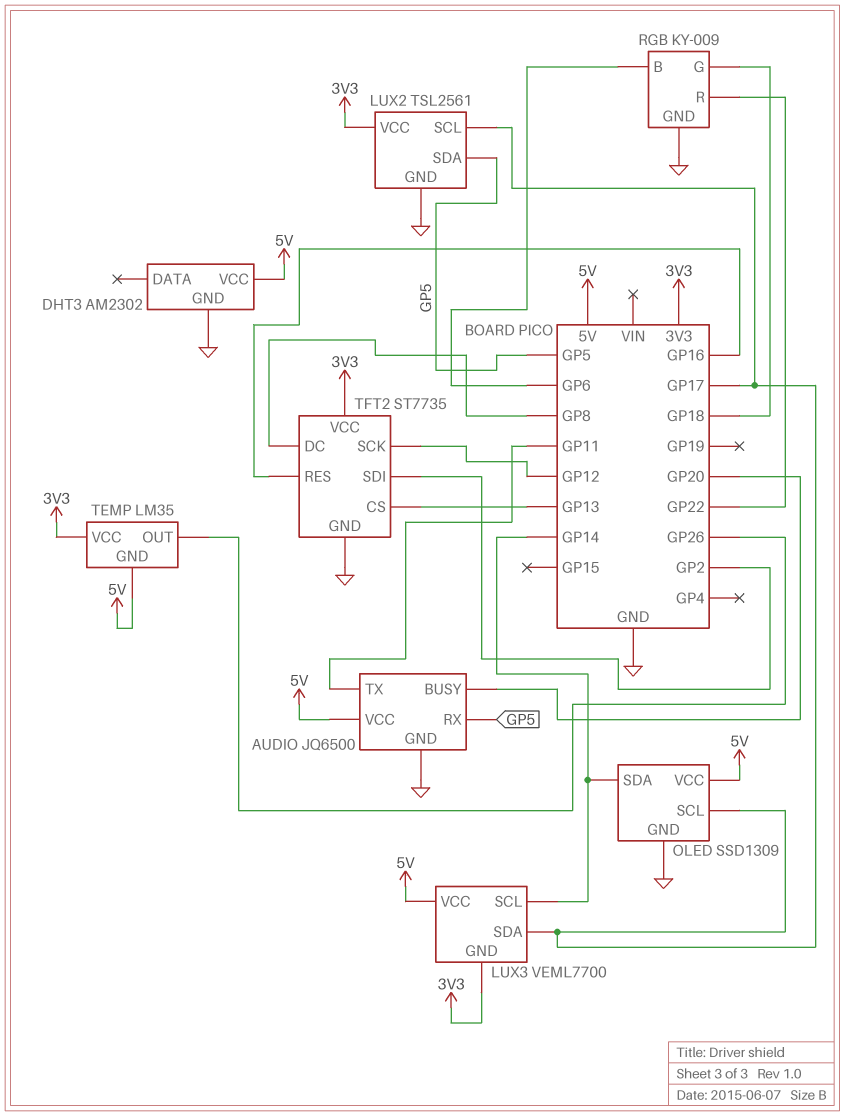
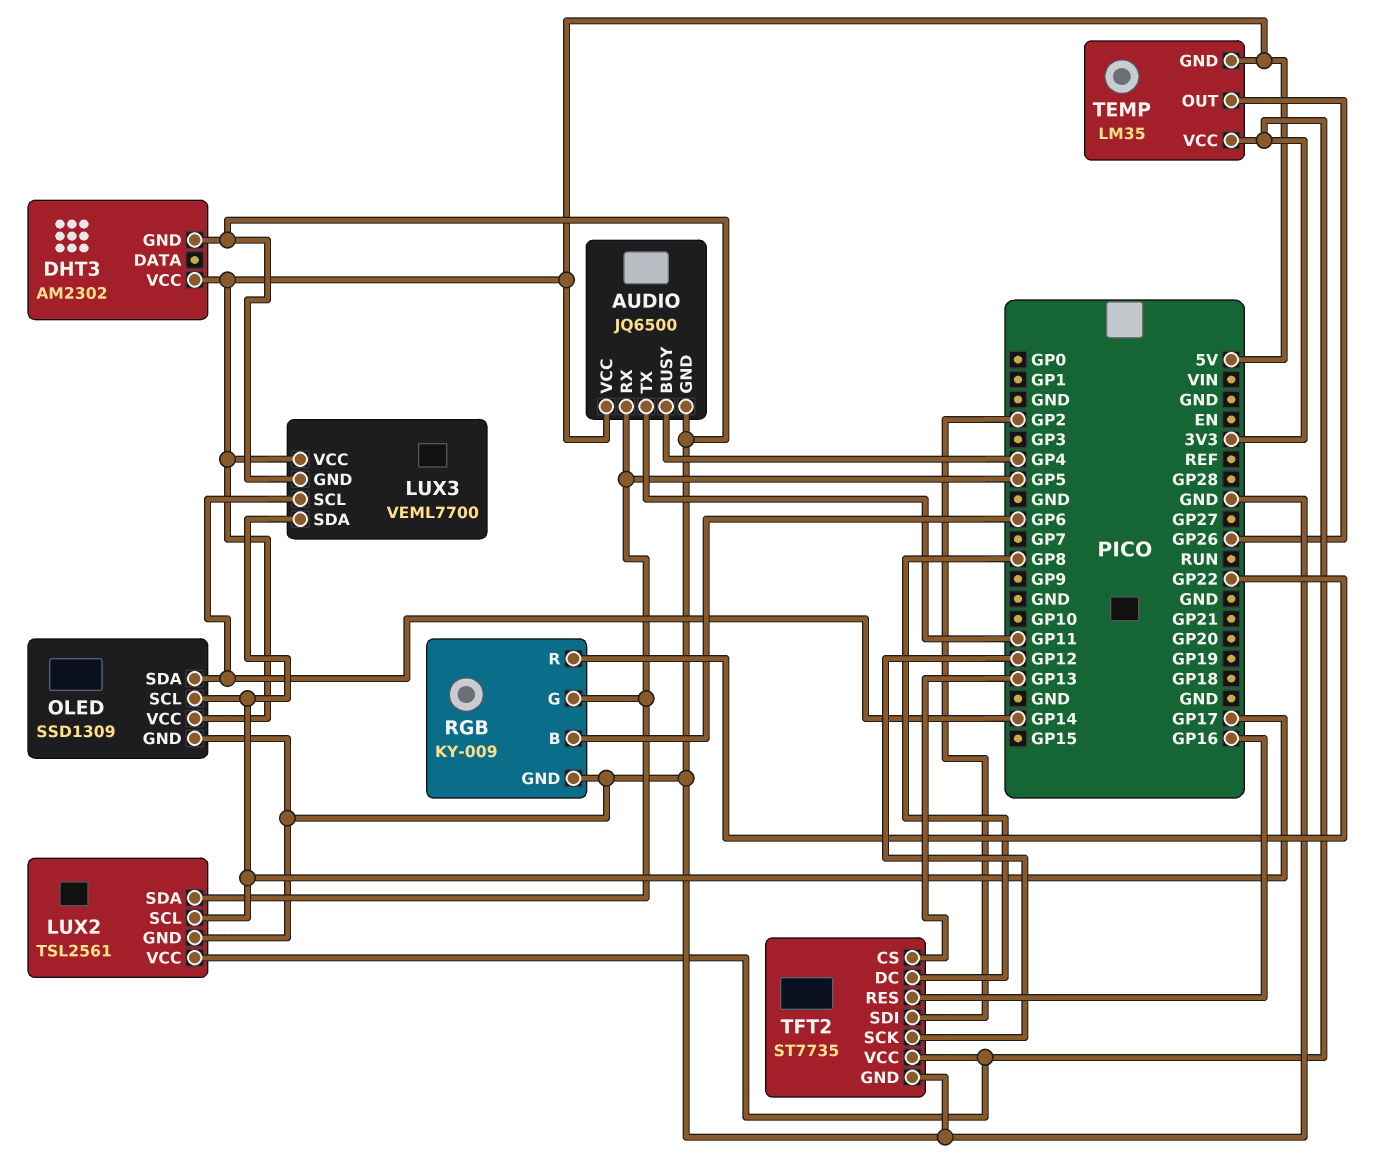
AUDIO pin BUSY: GP20 -> GP4
LUX3 pin GND: 3V3 -> GND
RGB pin G: GP18 -> GP5

